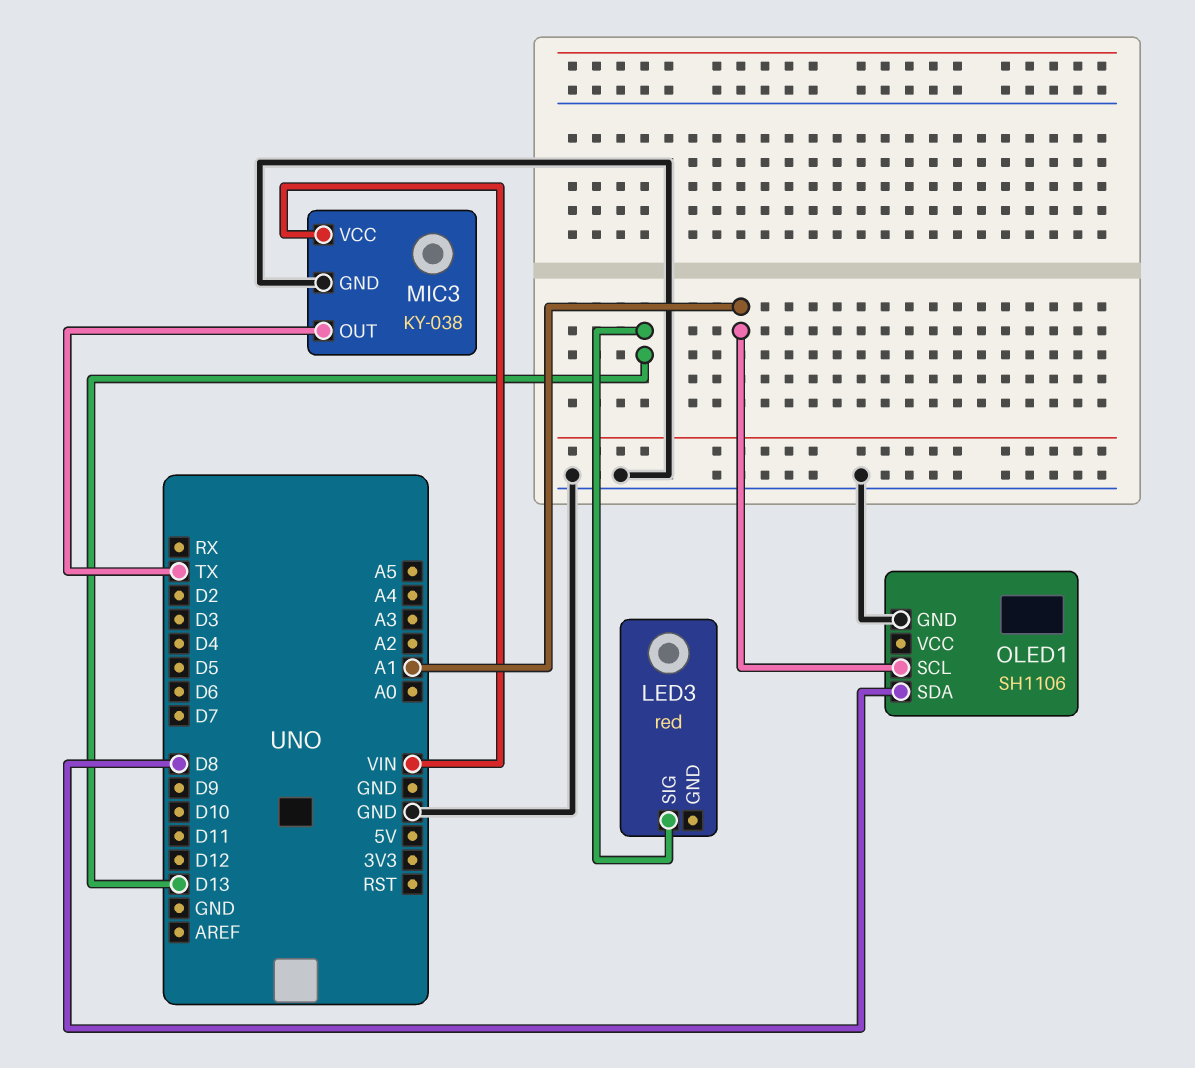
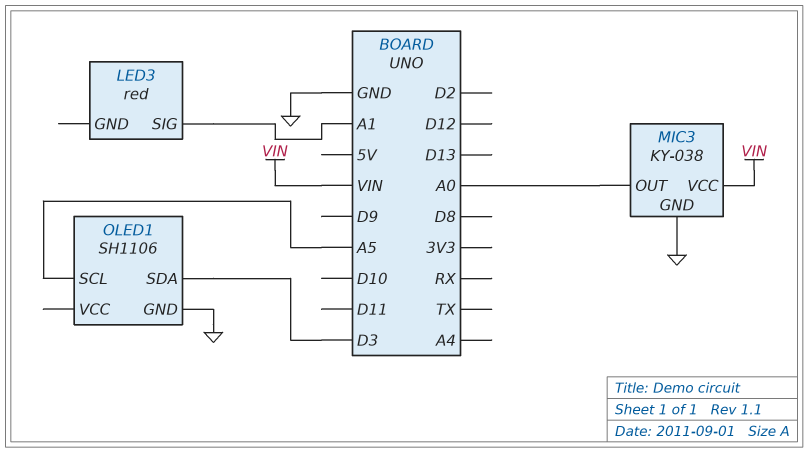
LED3 pin SIG: D13 -> A1
MIC3 pin OUT: TX -> A0
OLED1 pin SCL: A1 -> A5
OLED1 pin SDA: D8 -> D3

